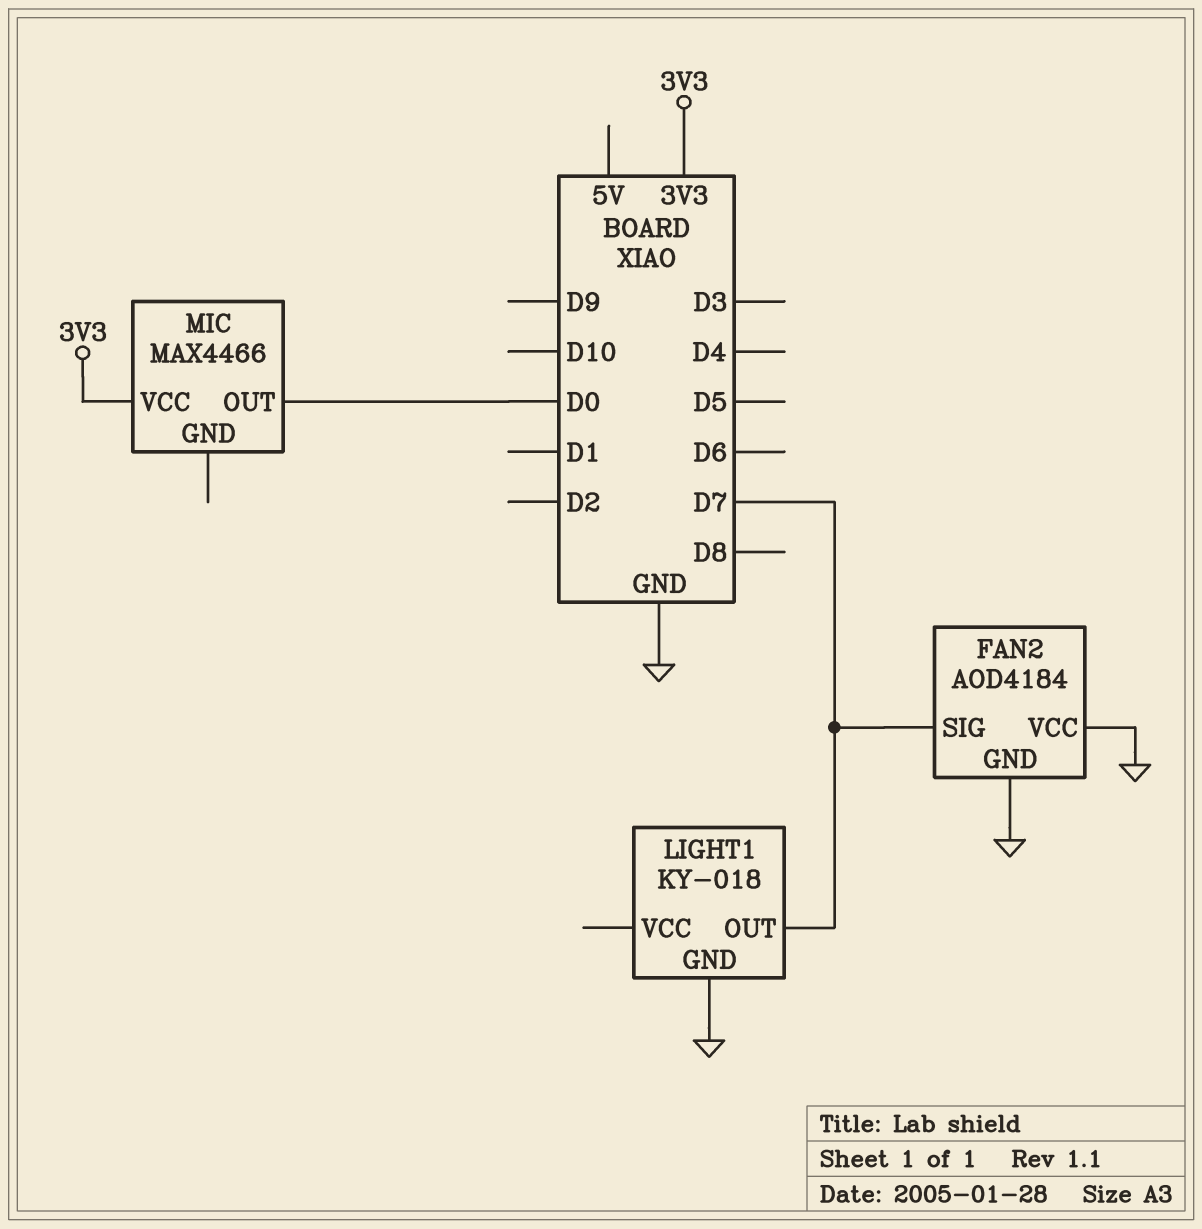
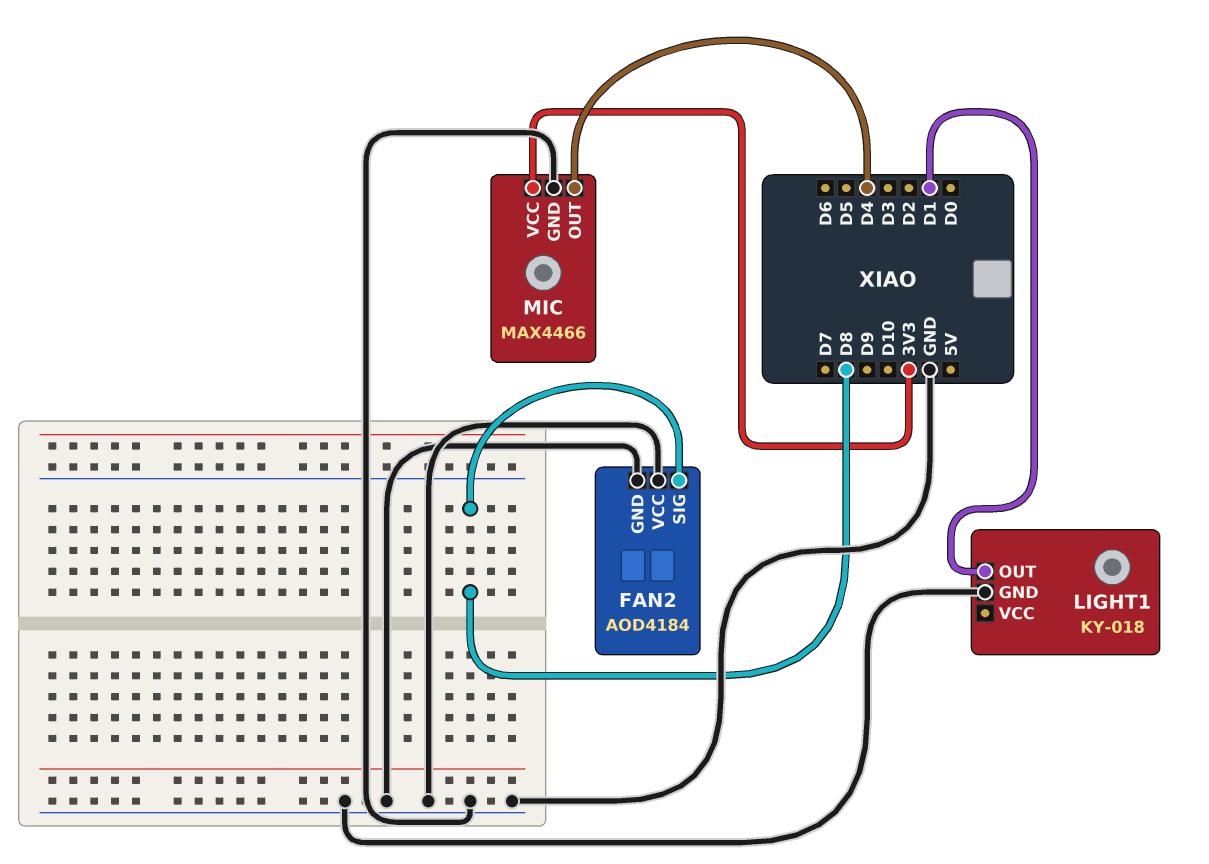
FAN2 pin SIG: D7 -> D8
LIGHT1 pin OUT: D7 -> D1
MIC pin GND: none -> GND
MIC pin OUT: D0 -> D4

